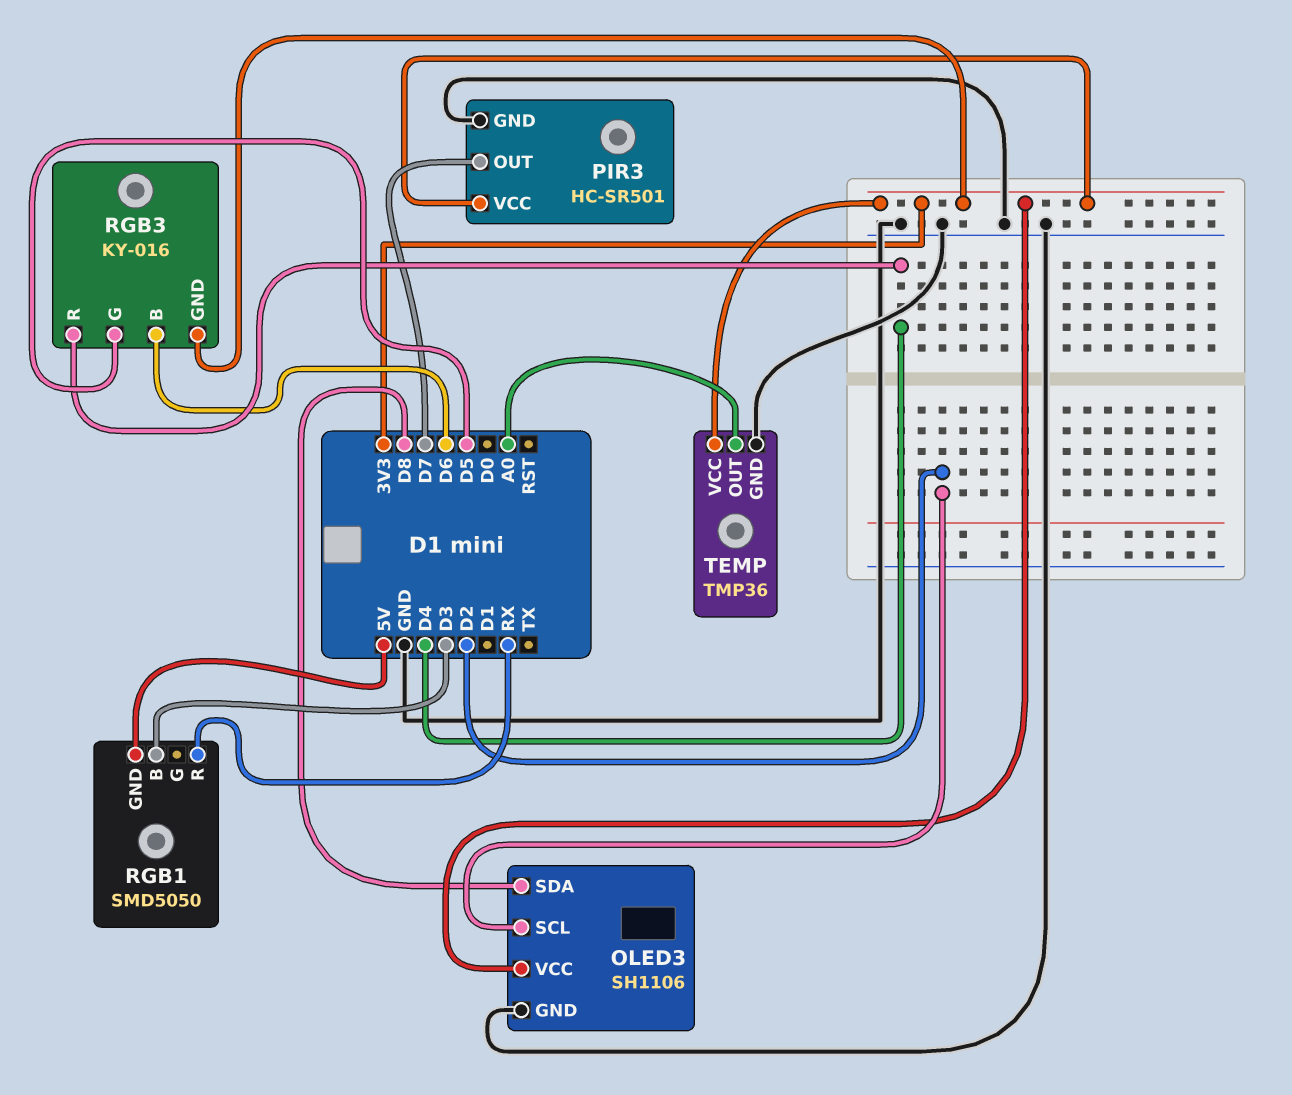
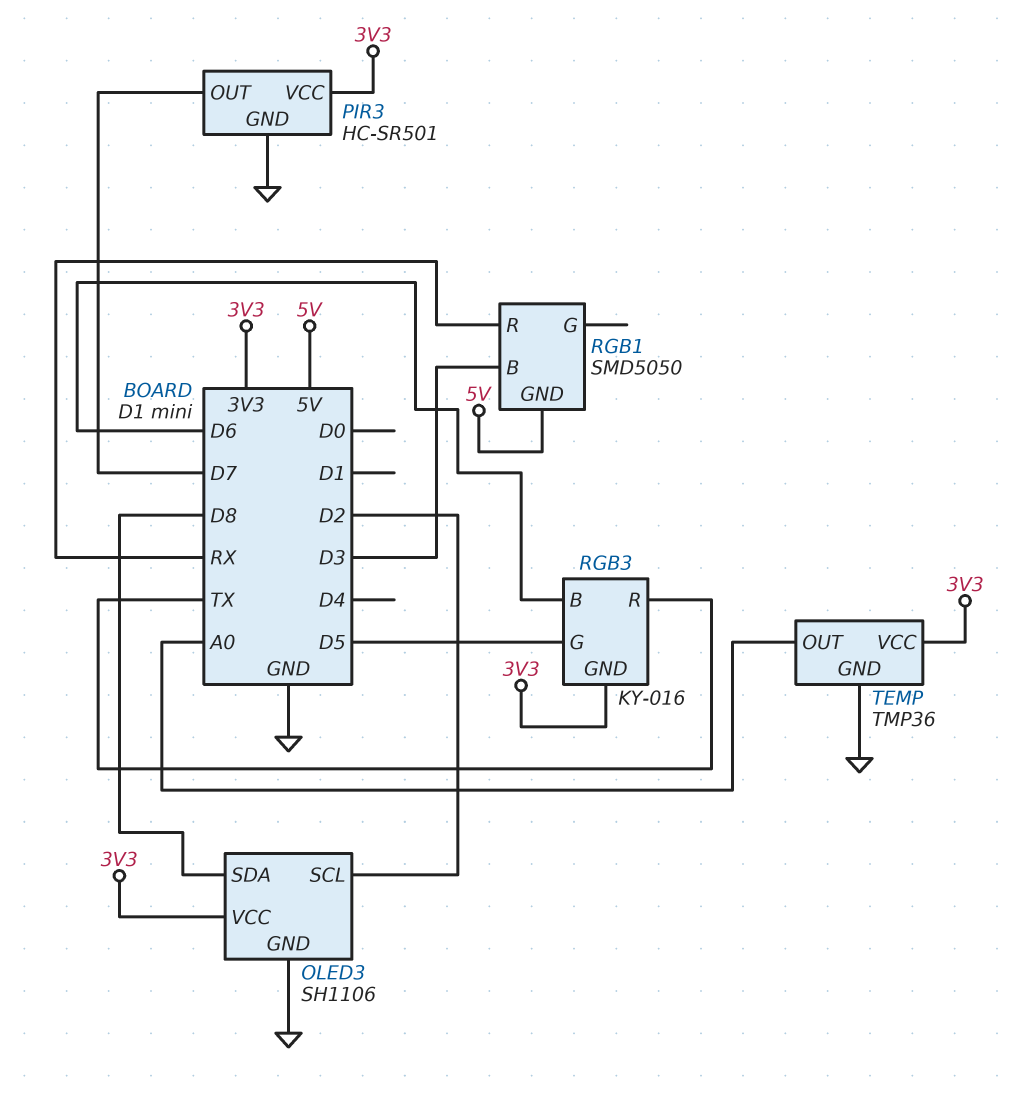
RGB3 pin R: D4 -> TX

